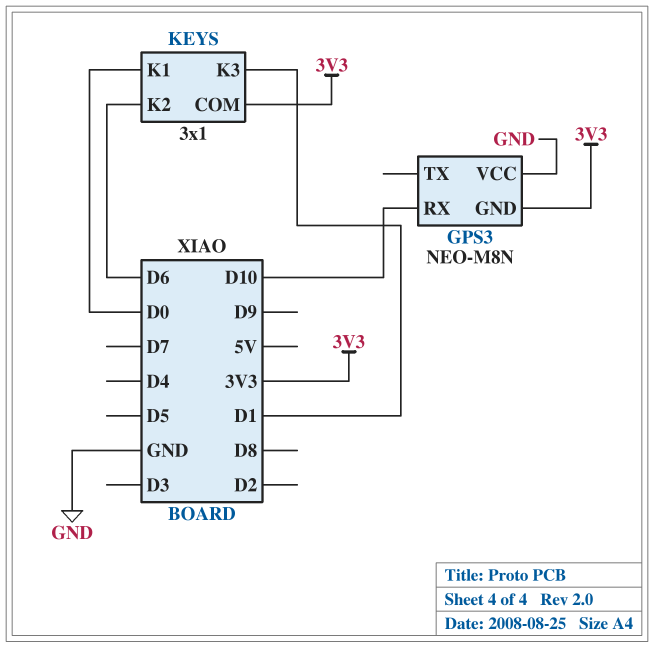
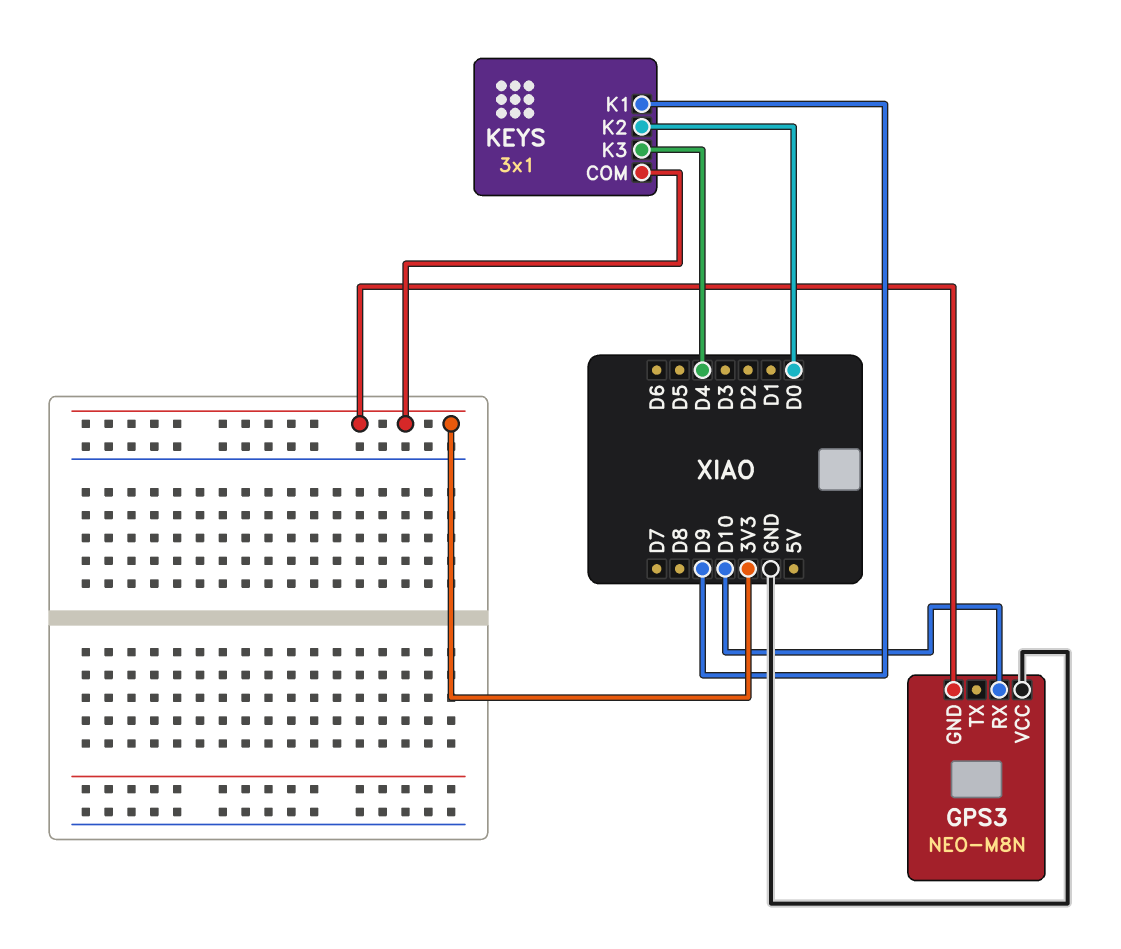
KEYS pin K1: D0 -> D9
KEYS pin K2: D6 -> D0
KEYS pin K3: D1 -> D4

